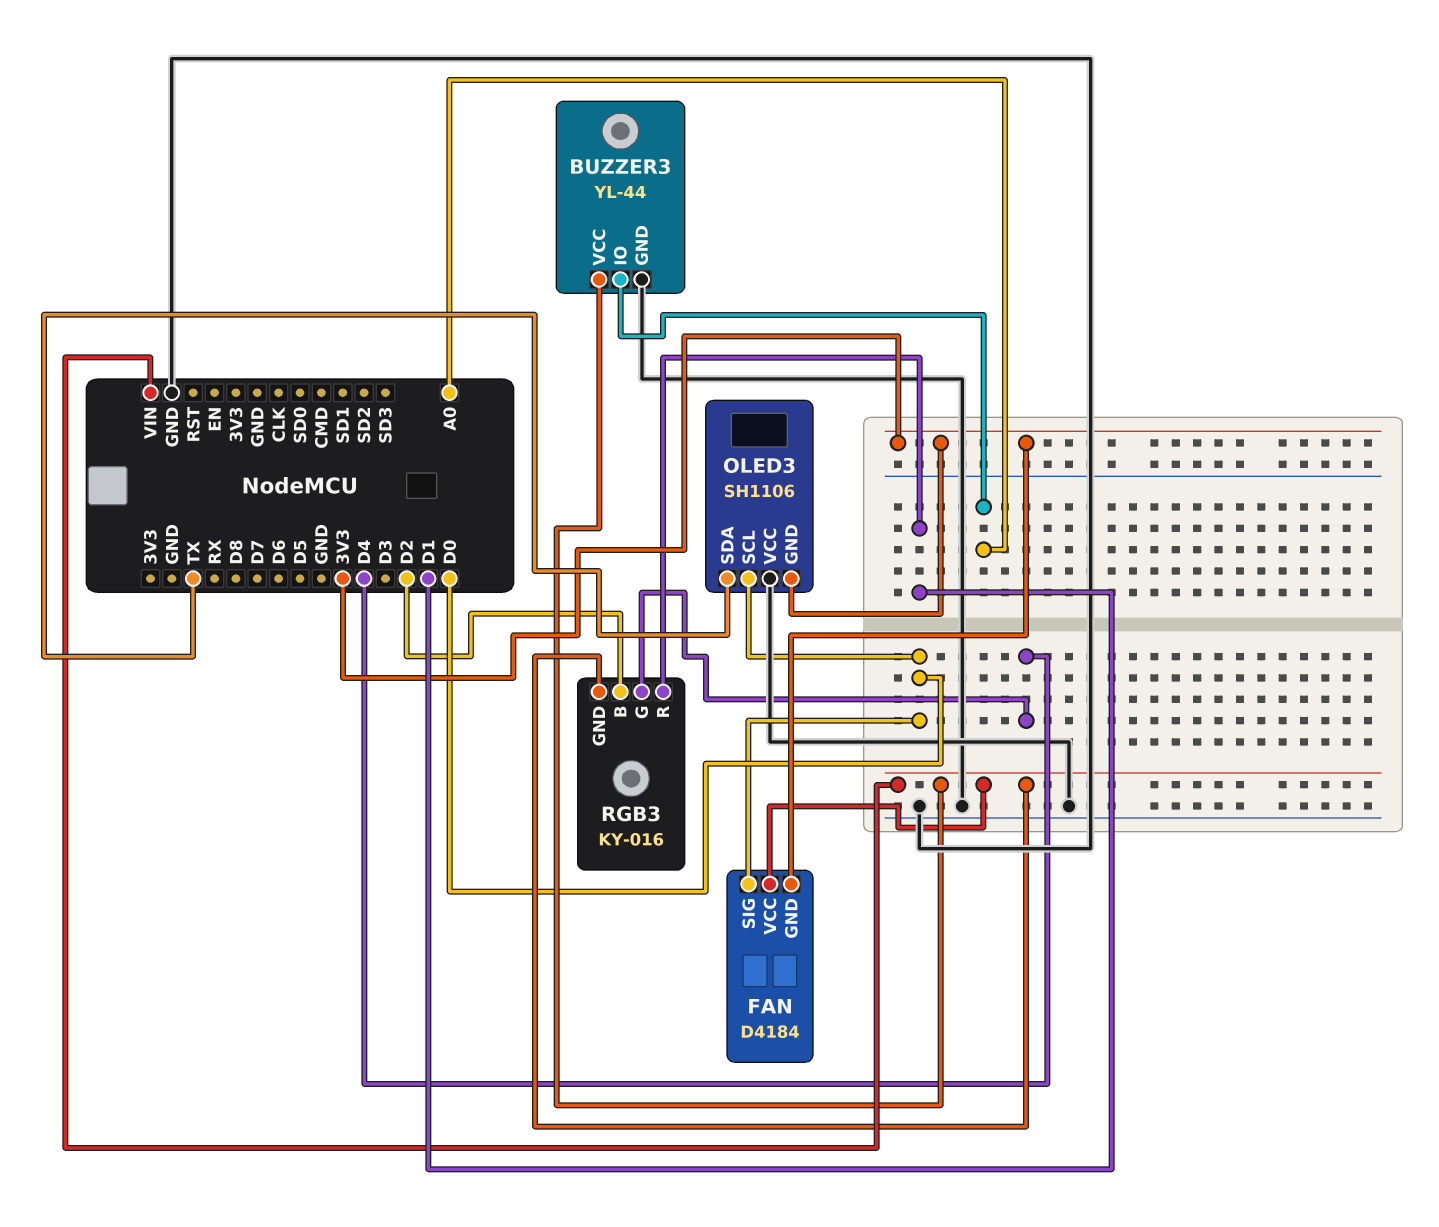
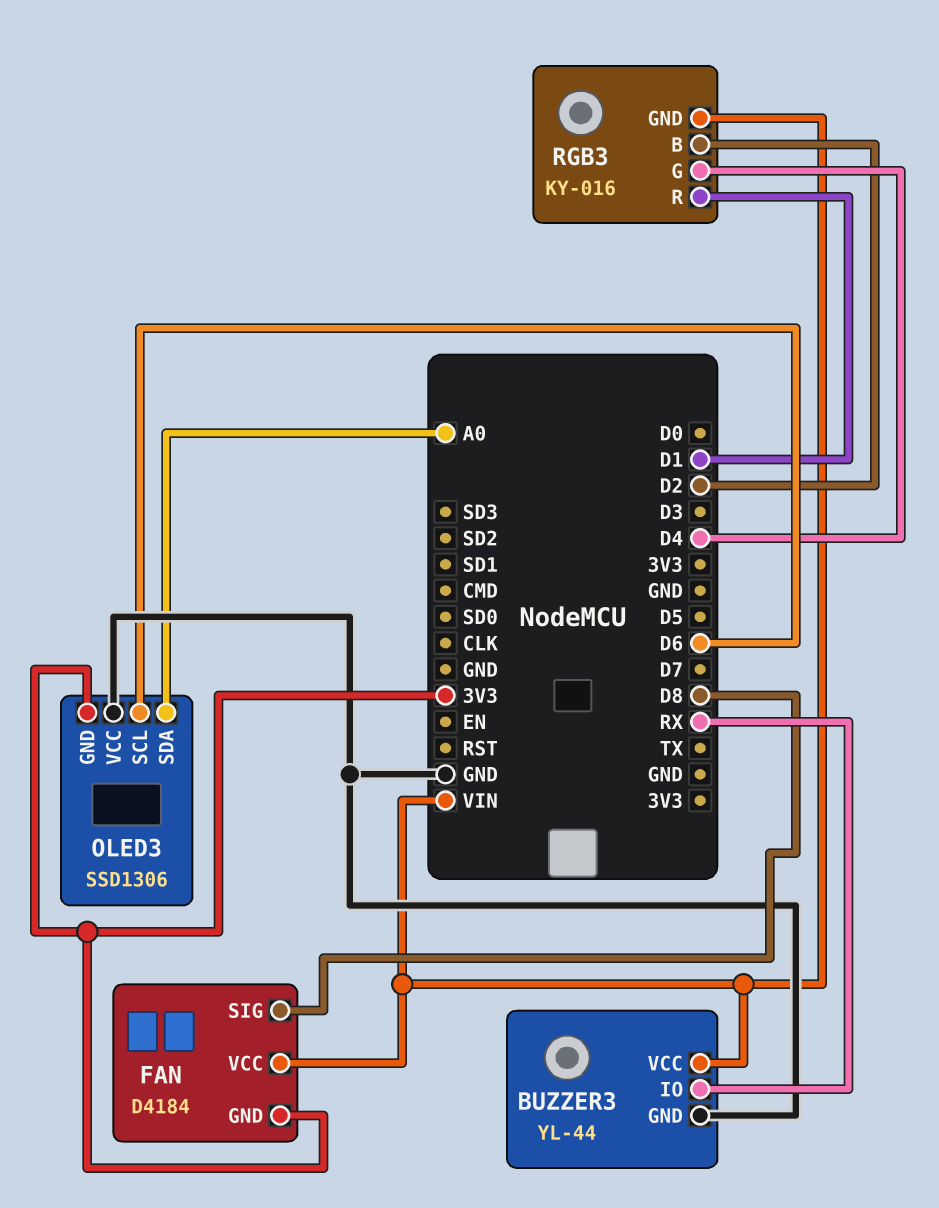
BUZZER3 pin IO: A0 -> RX
FAN pin SIG: D0 -> D8
OLED3: SH1106 -> SSD1306
OLED3 pin SCL: D0 -> D6
OLED3 pin SDA: TX -> A0

